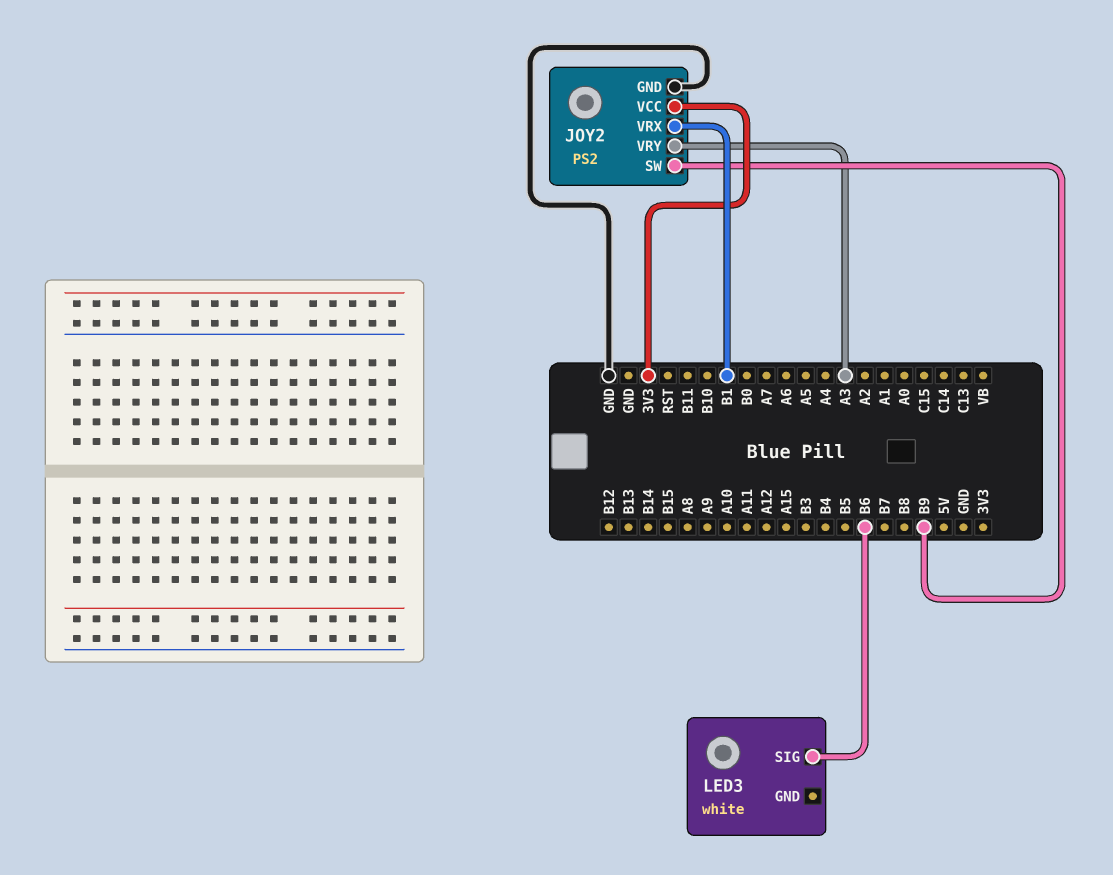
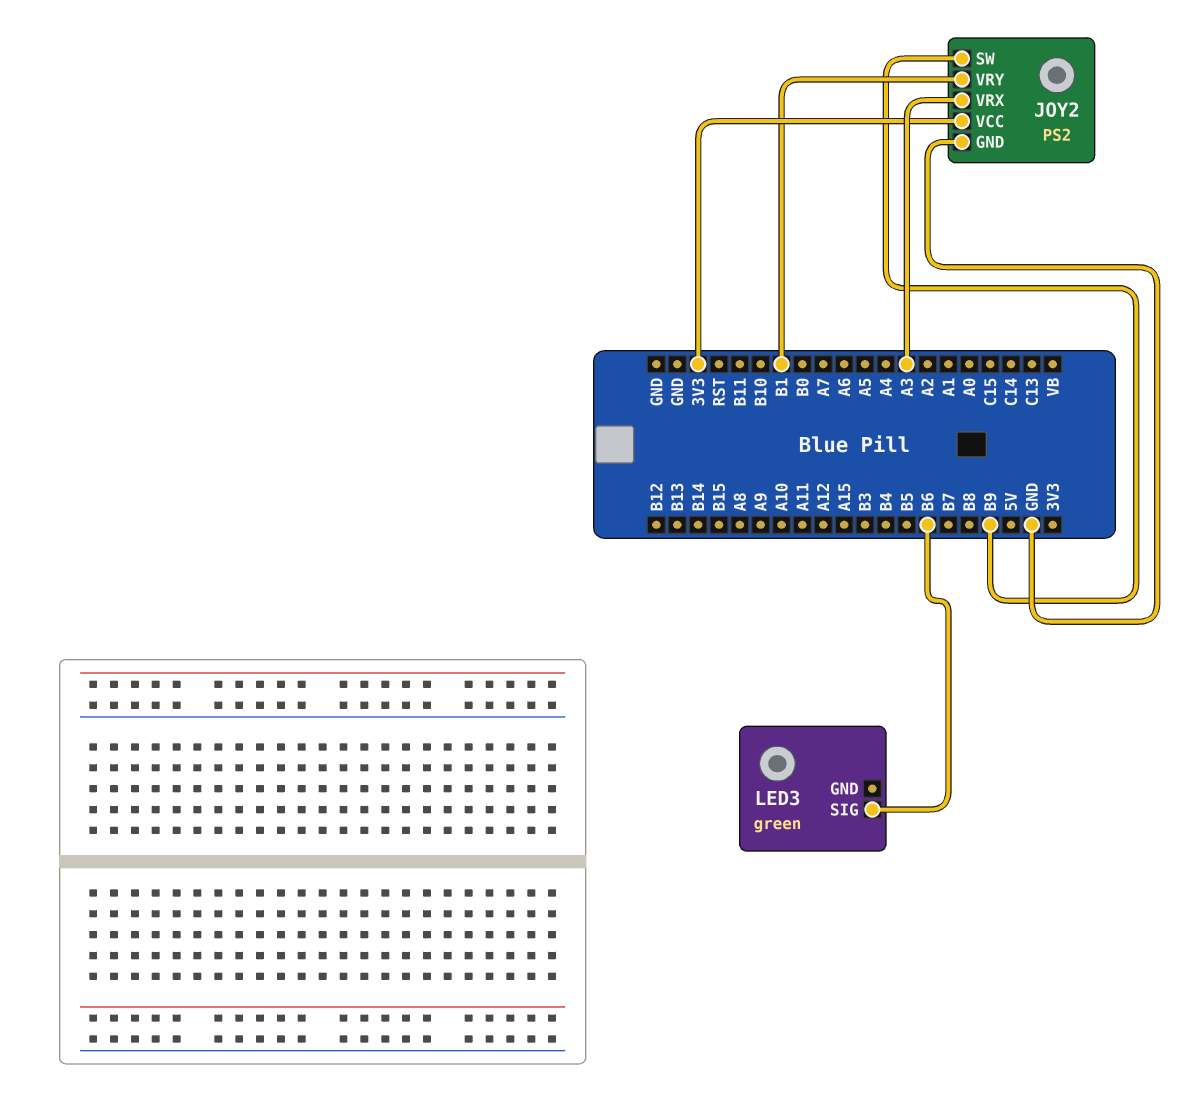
JOY2 pin VRX: B1 -> A3
JOY2 pin VRY: A3 -> B1
LED3: white -> green

